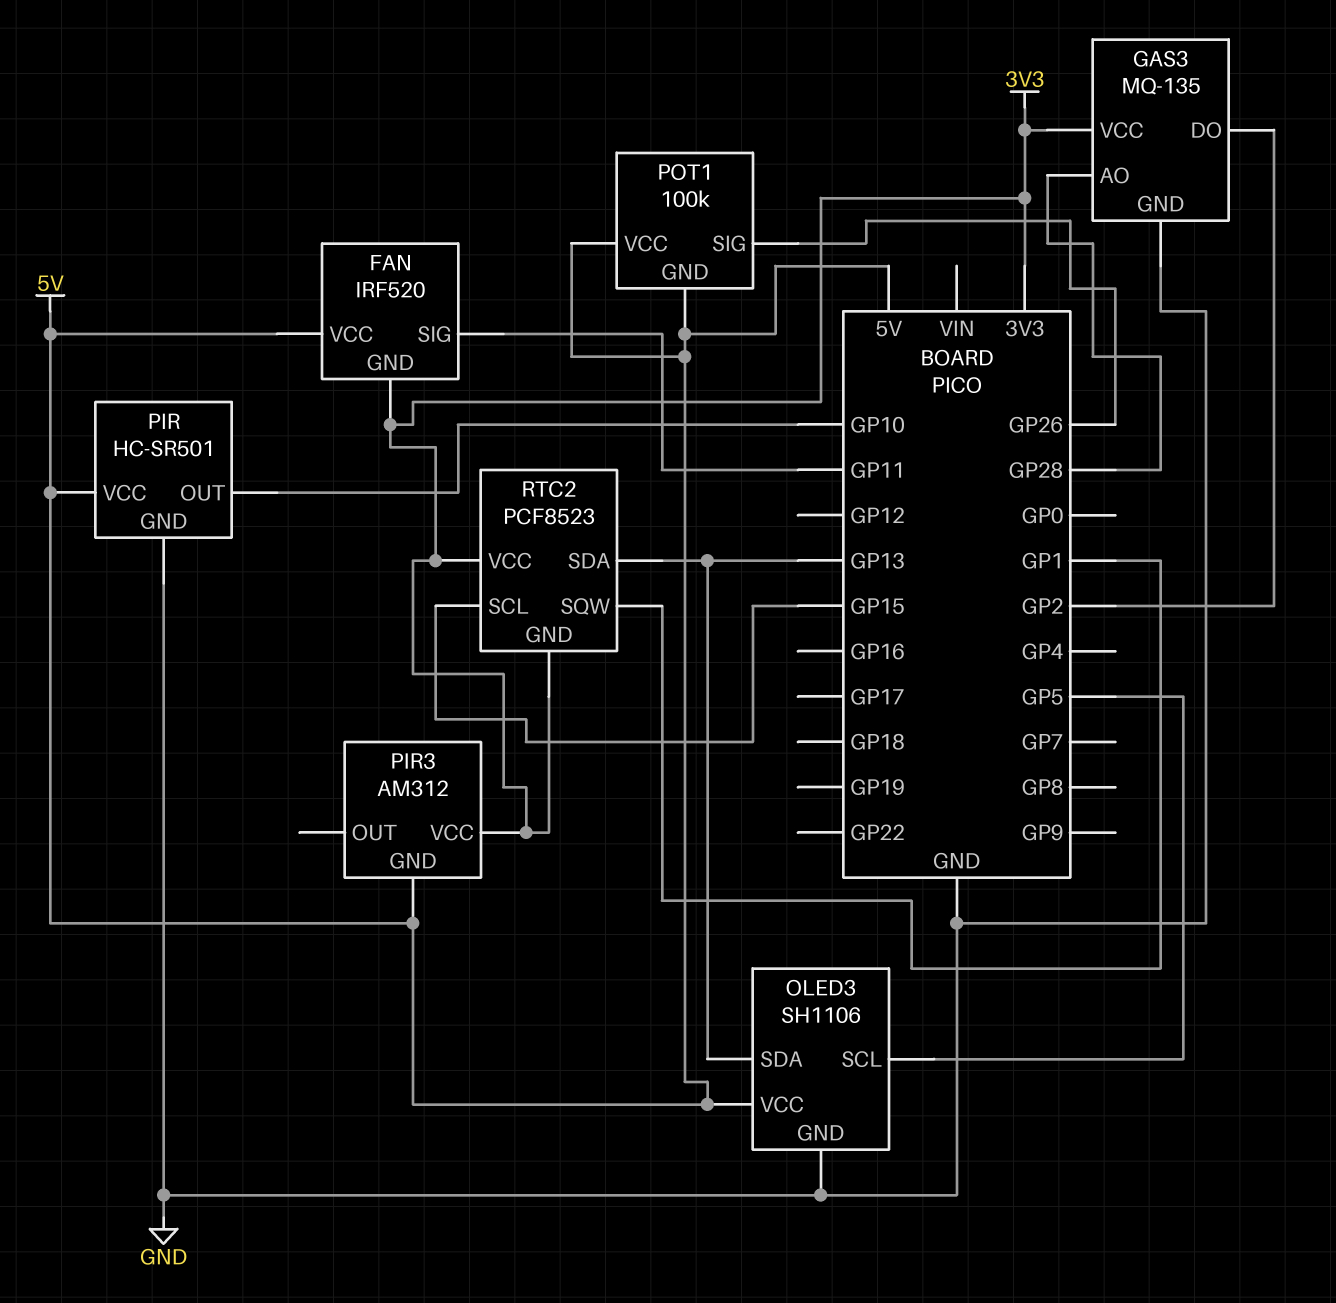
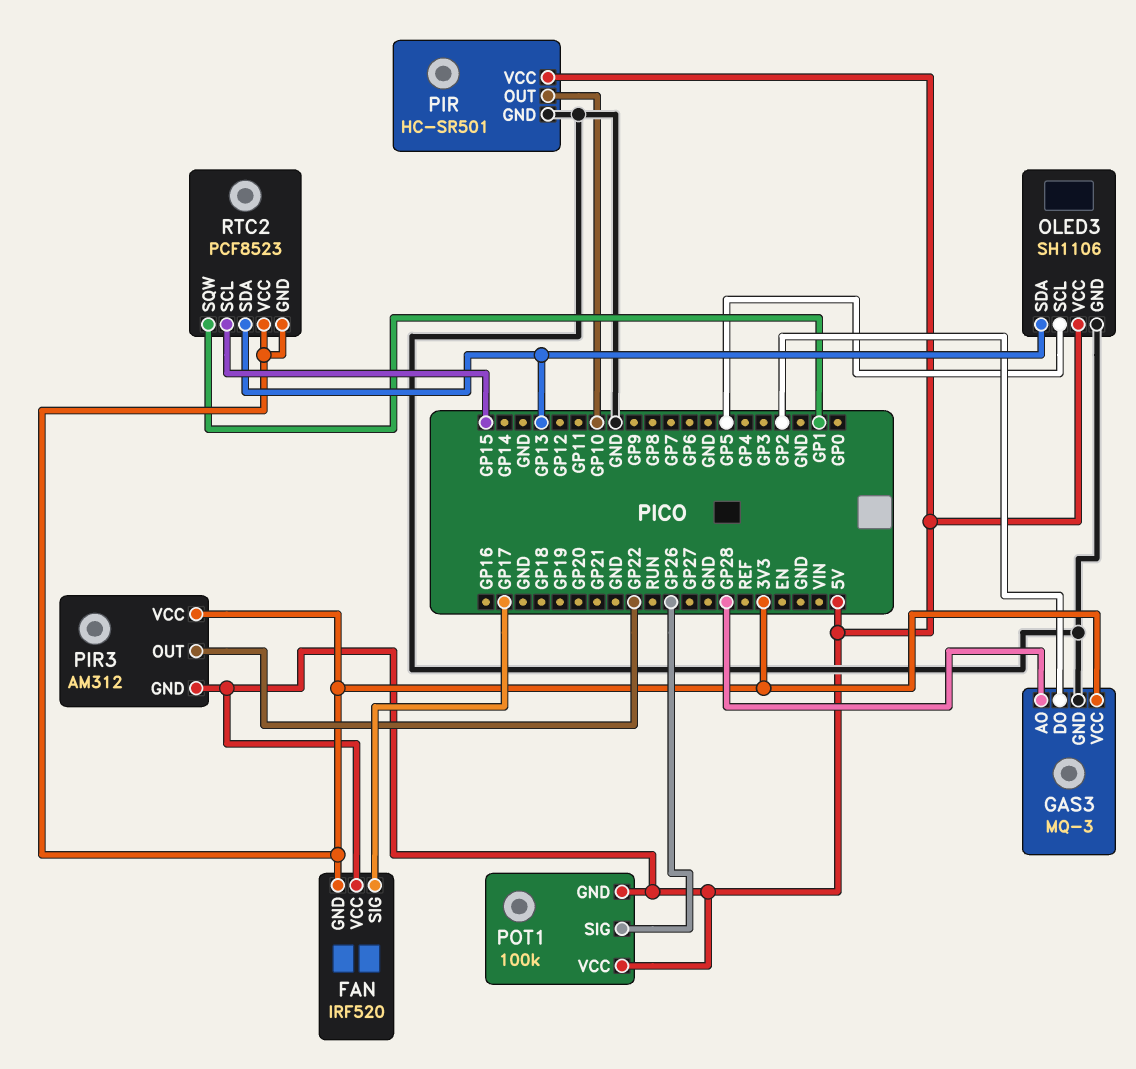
FAN pin SIG: GP11 -> GP17
GAS3: MQ-135 -> MQ-3
PIR3 pin OUT: none -> GP22

